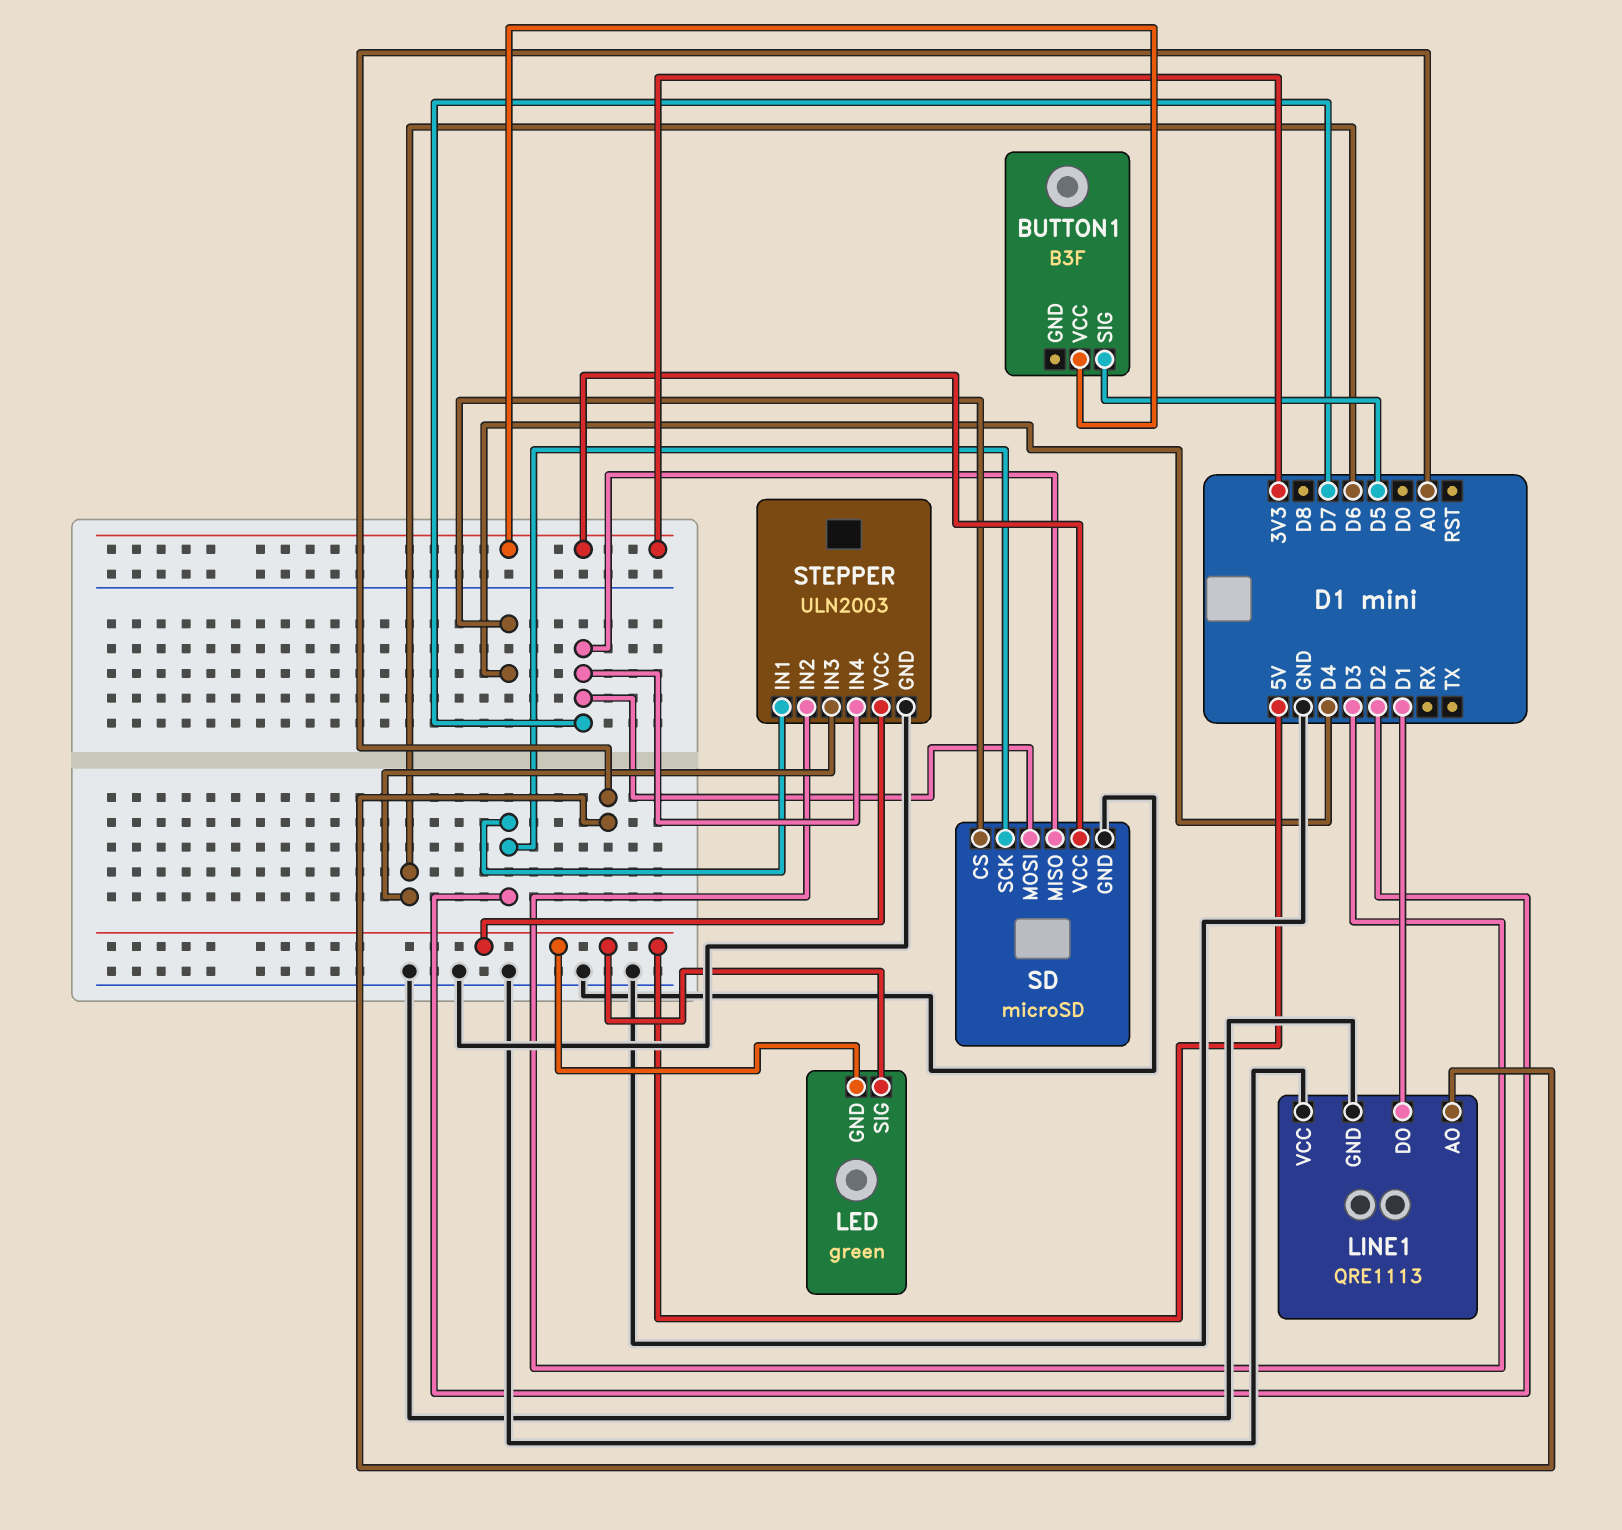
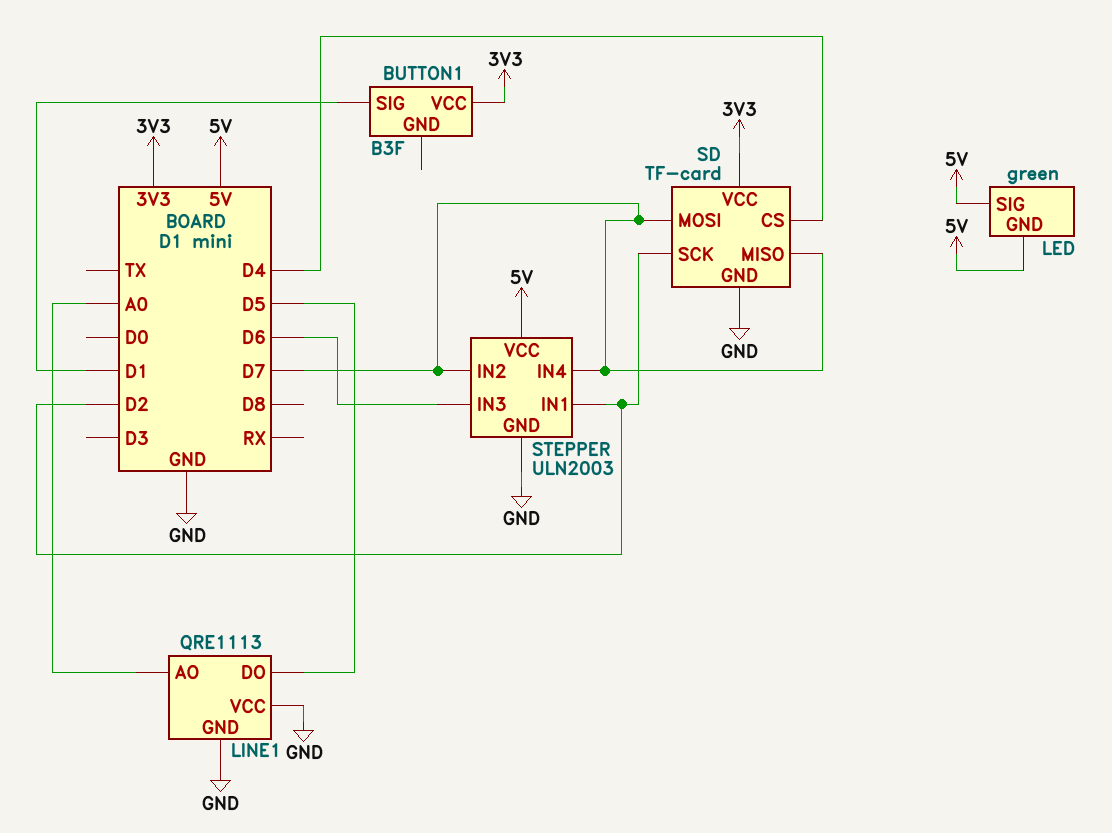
BUTTON1 pin SIG: D5 -> D1
LINE1 pin DO: D1 -> D5
SD: microSD -> TF-card
STEPPER pin IN2: D3 -> D7

